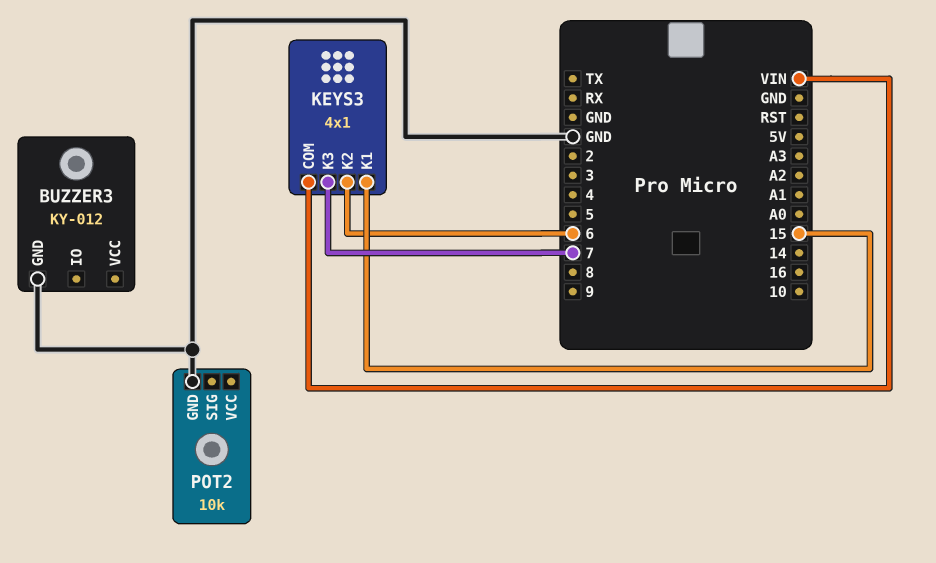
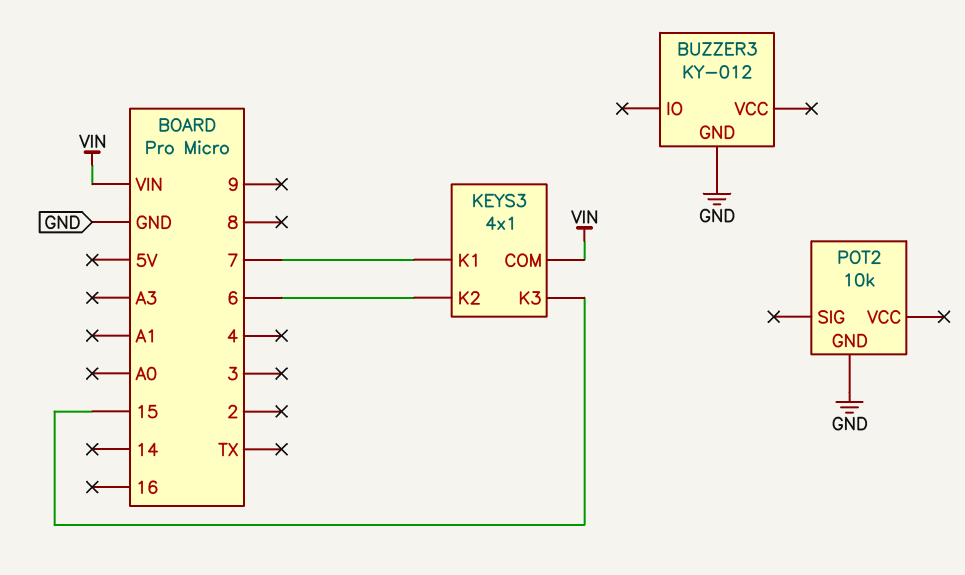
KEYS3 pin K1: 15 -> 7
KEYS3 pin K3: 7 -> 15

